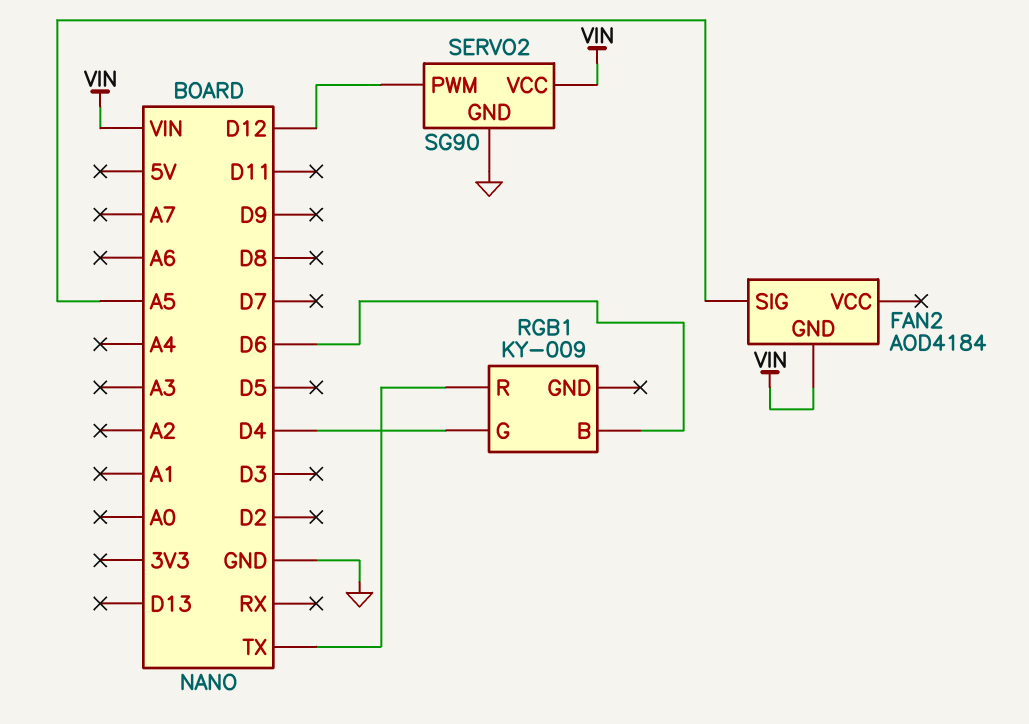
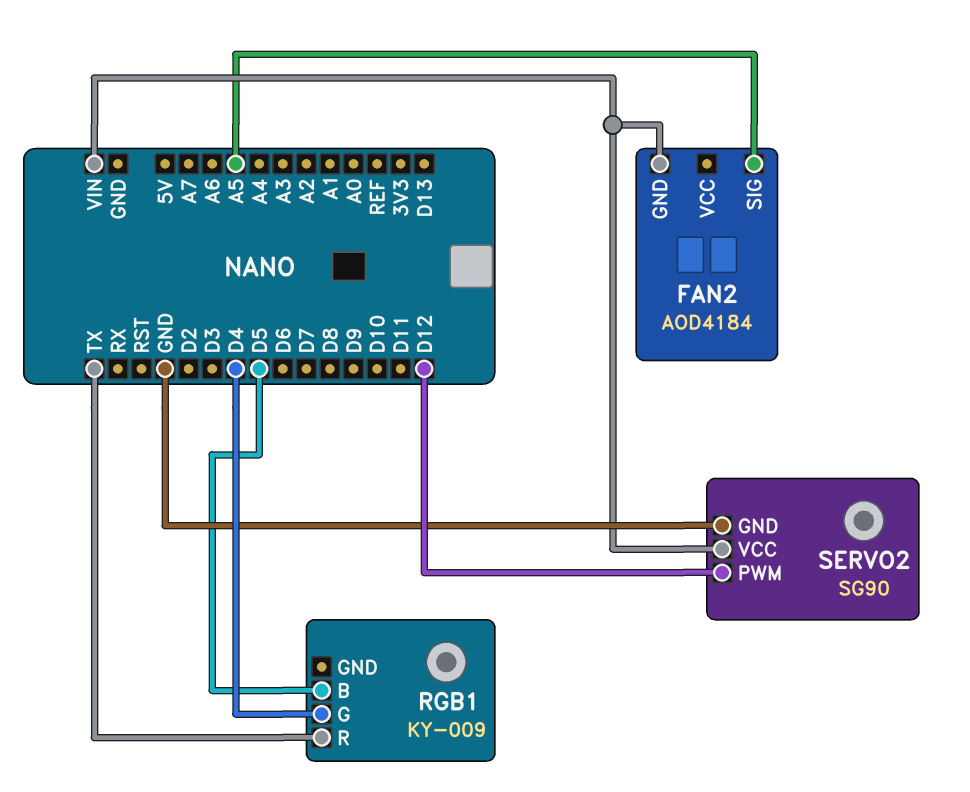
RGB1 pin B: D6 -> D5

